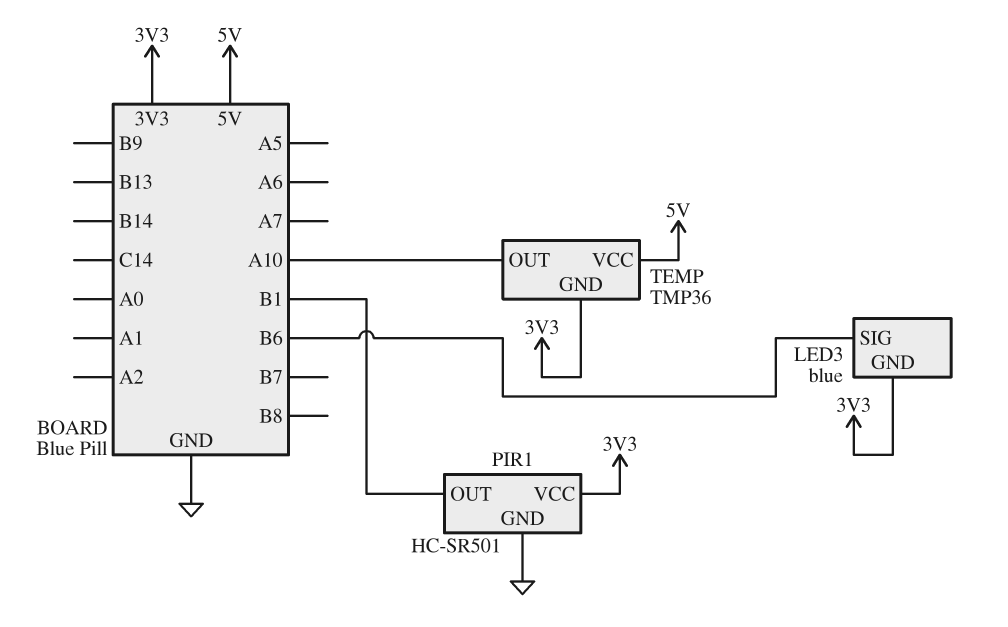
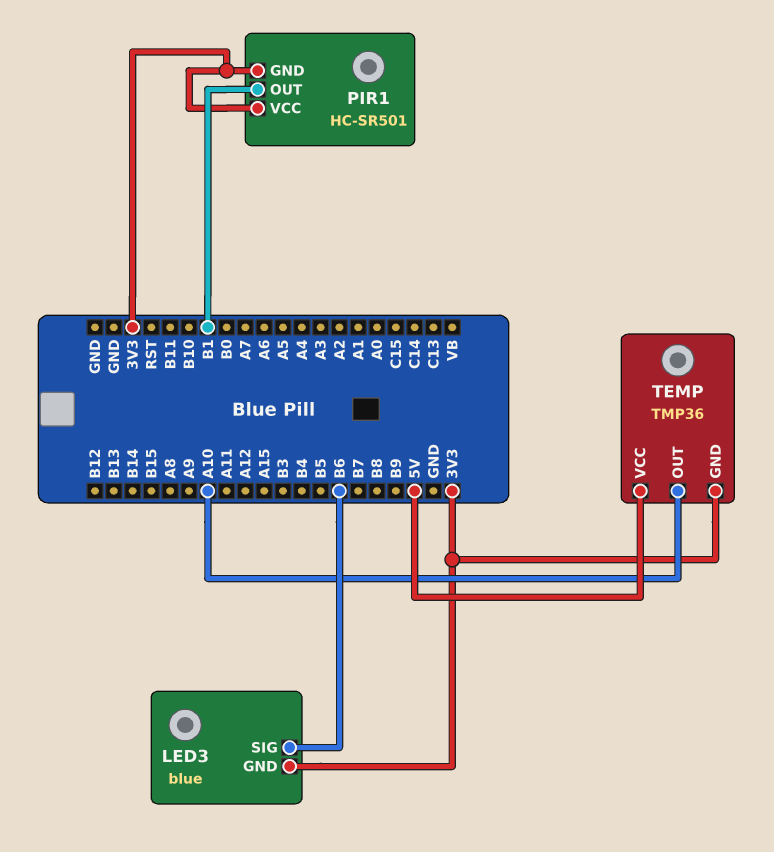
PIR1 pin GND: GND -> 3V3

